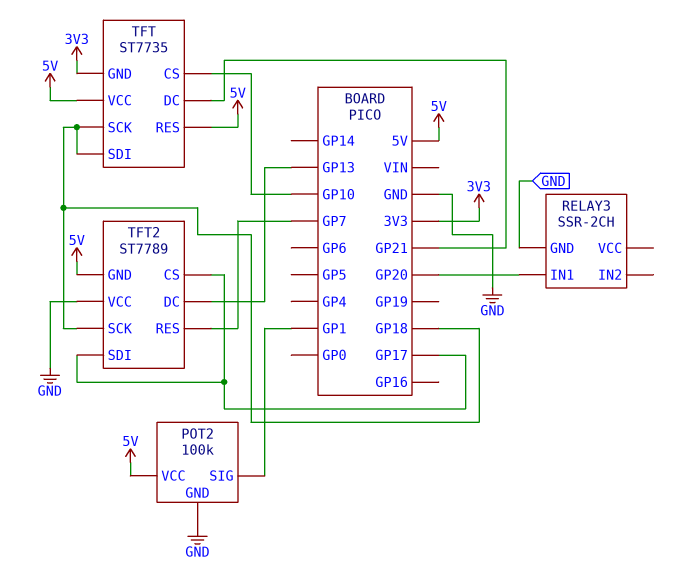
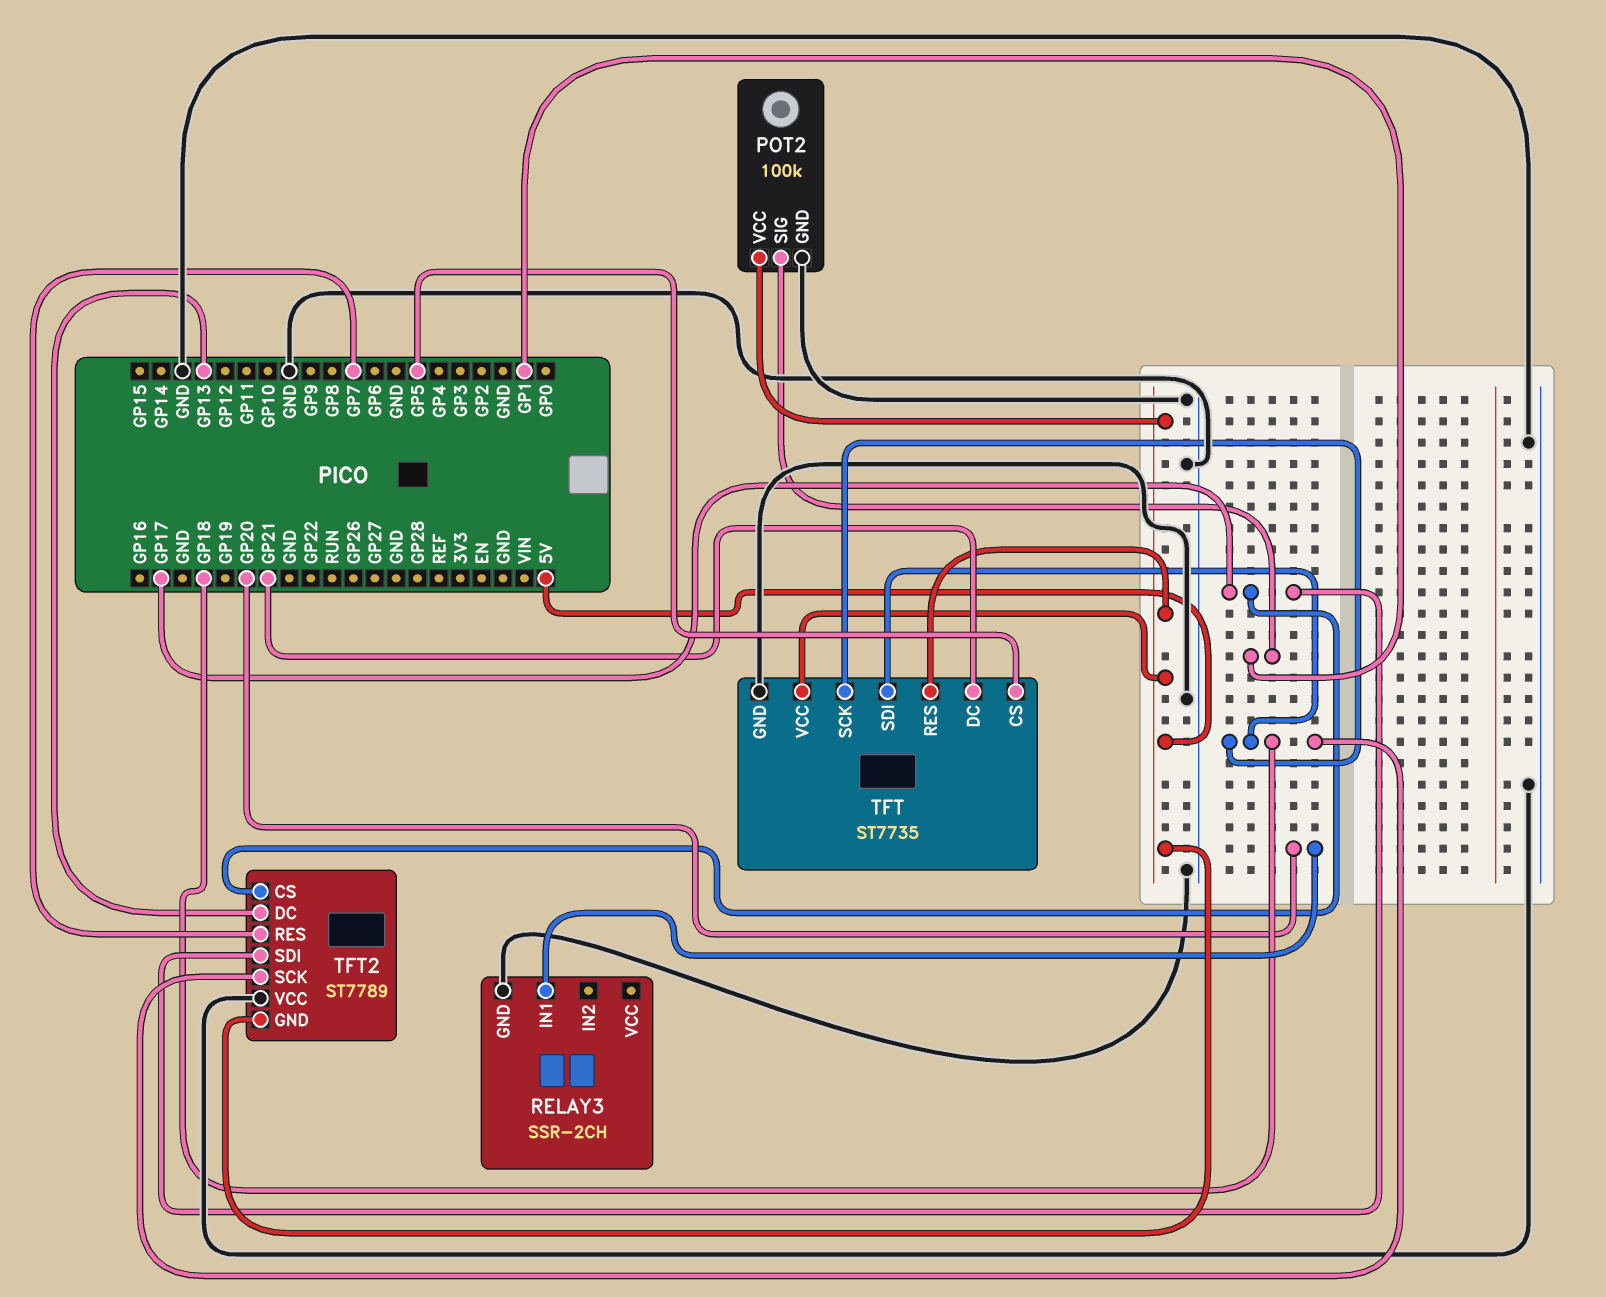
TFT pin CS: GP10 -> GP5
TFT pin GND: 3V3 -> GND

